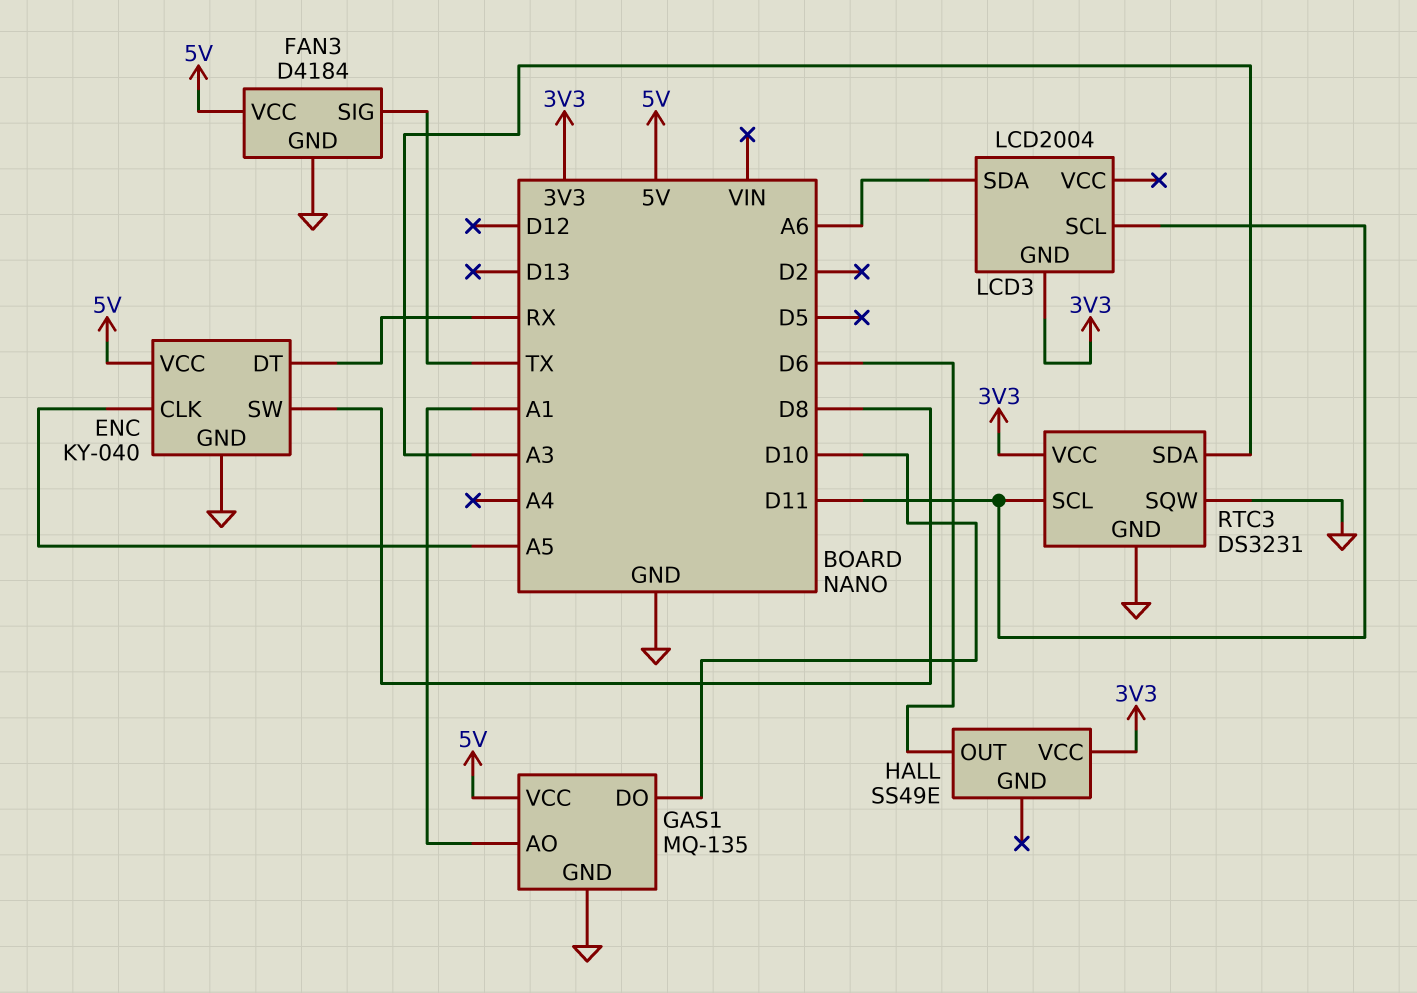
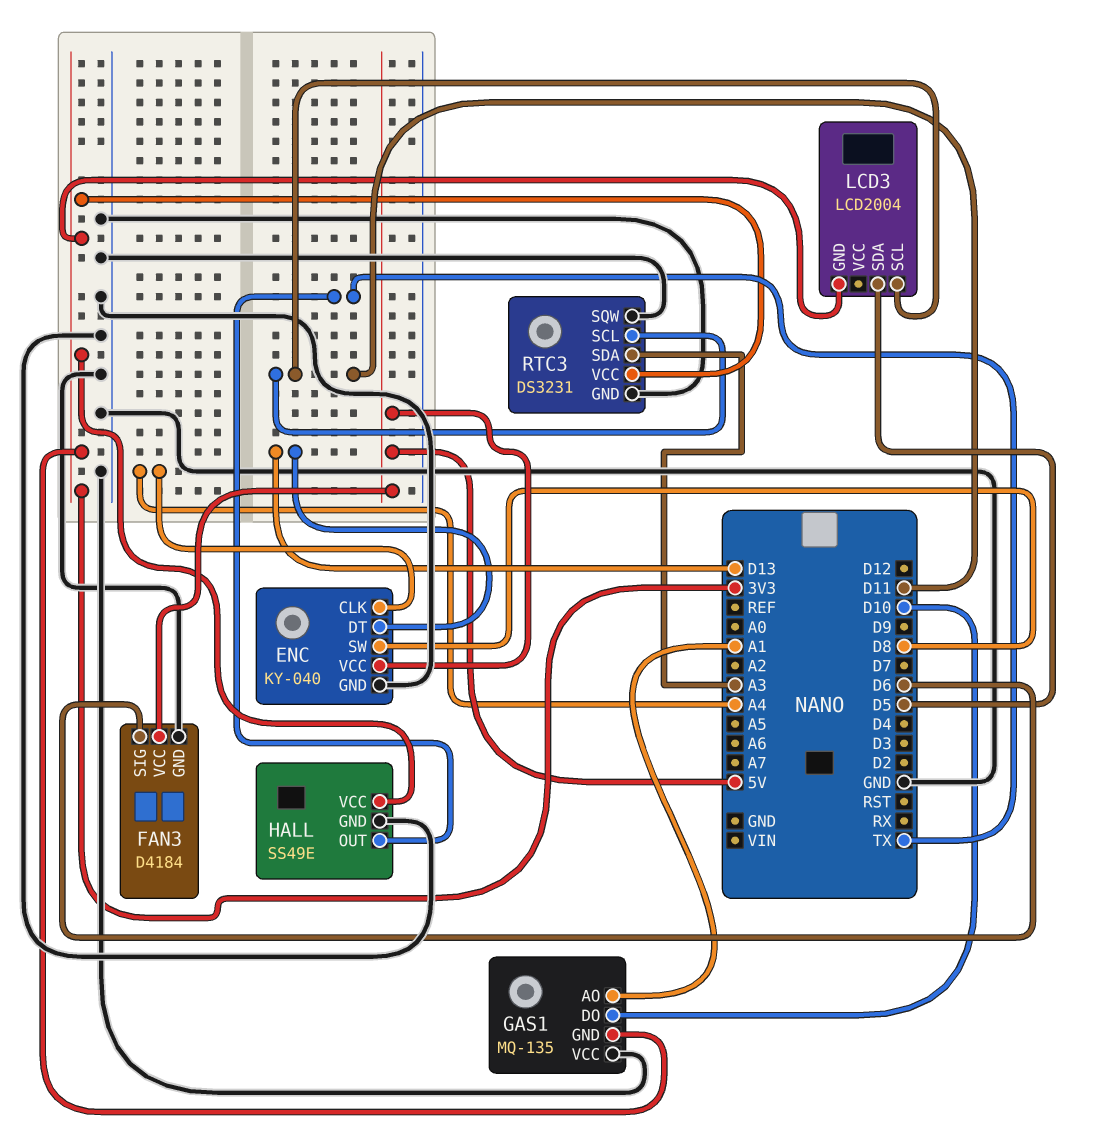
ENC pin CLK: A5 -> A4
ENC pin DT: RX -> D13
FAN3 pin SIG: TX -> D6
GAS1 pin GND: GND -> 3V3
GAS1 pin VCC: 5V -> GND
HALL pin GND: none -> GND
HALL pin OUT: D6 -> TX
LCD3 pin SDA: A6 -> D5

